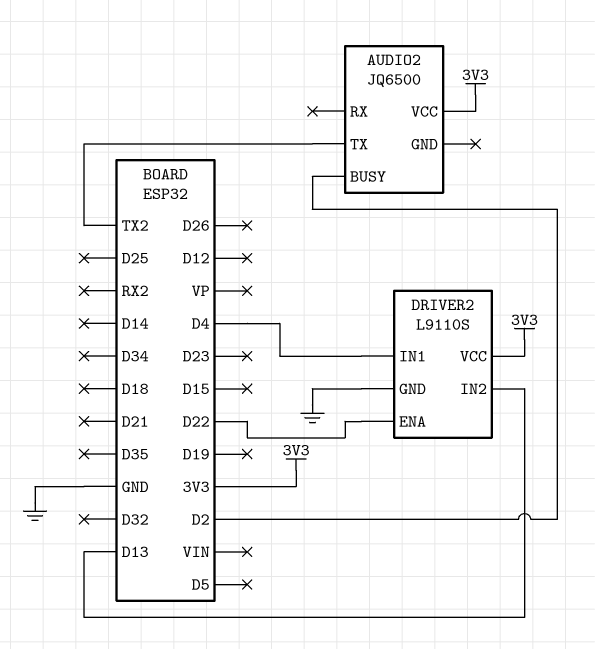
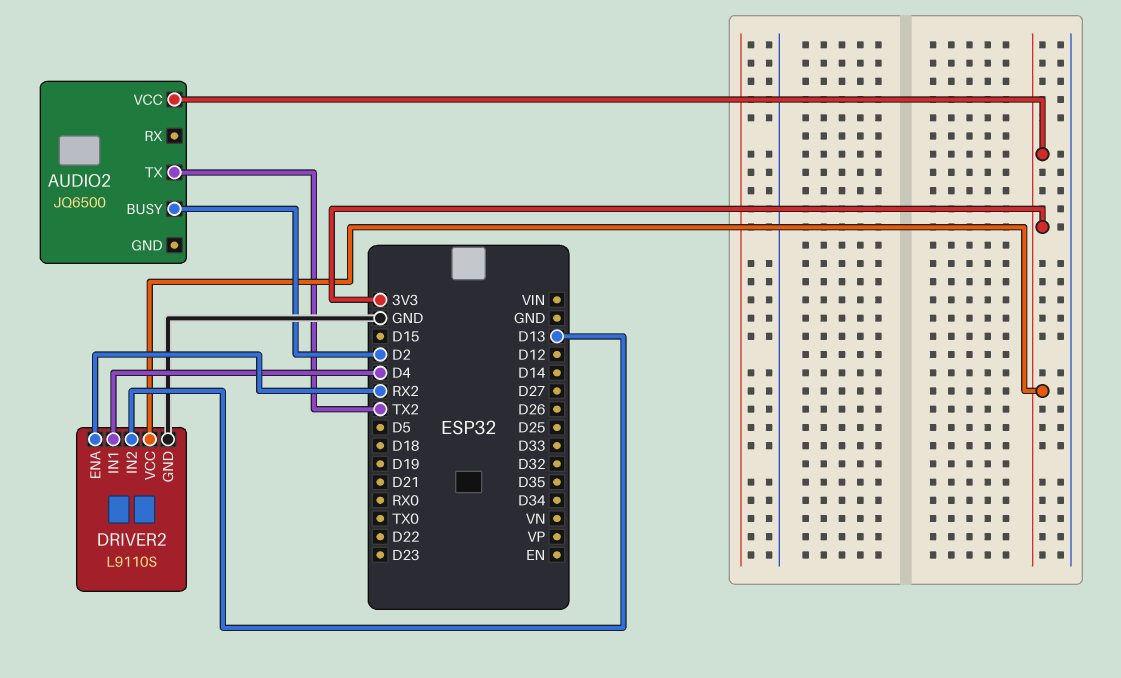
DRIVER2 pin ENA: D22 -> RX2

